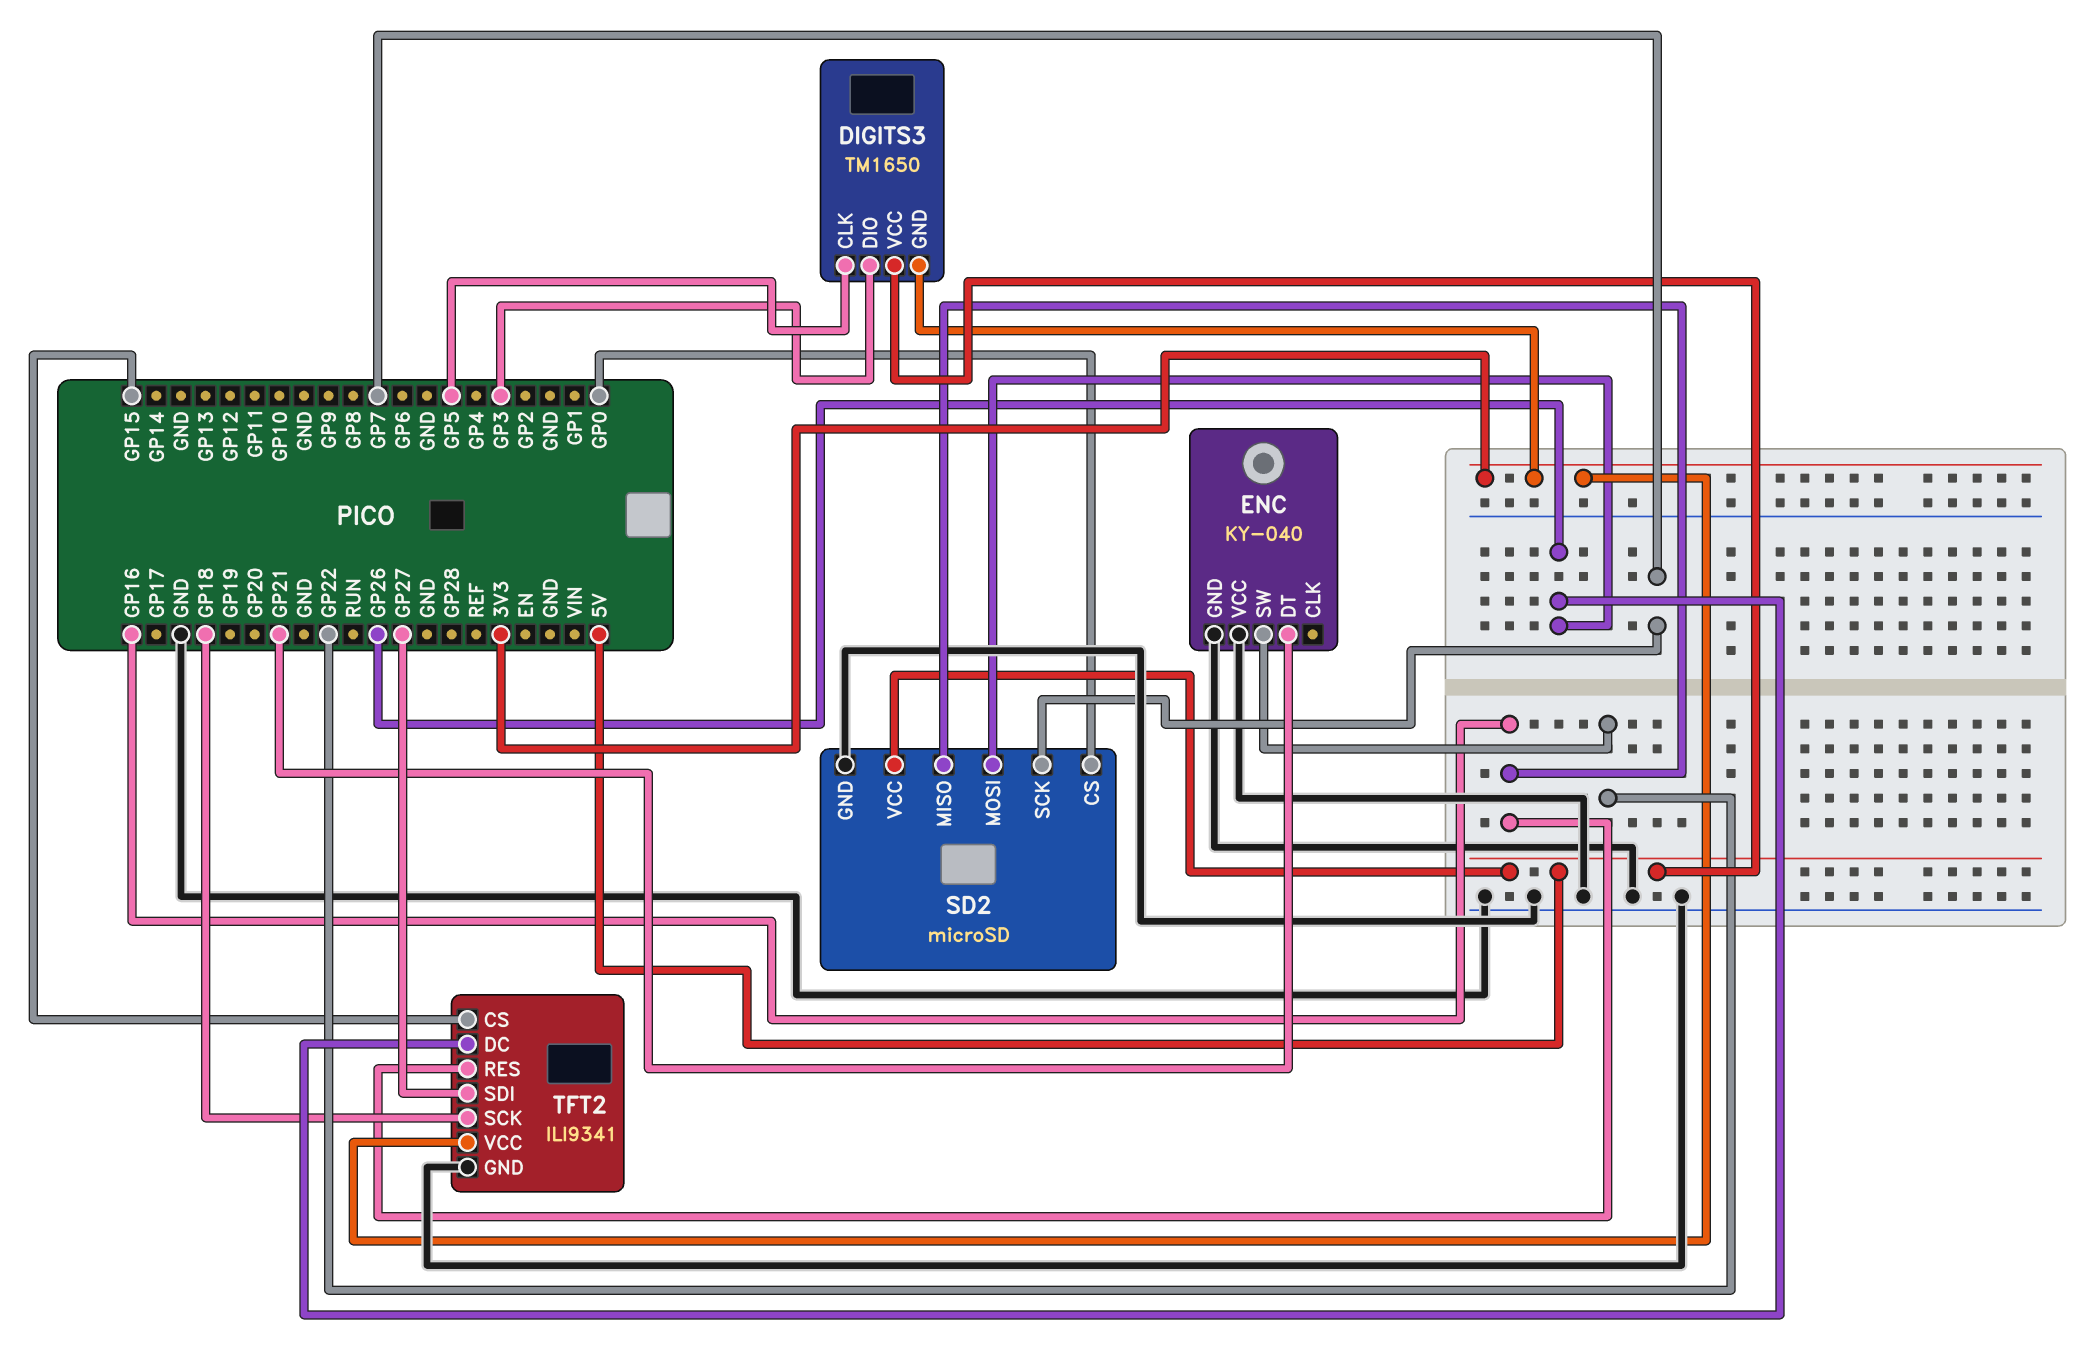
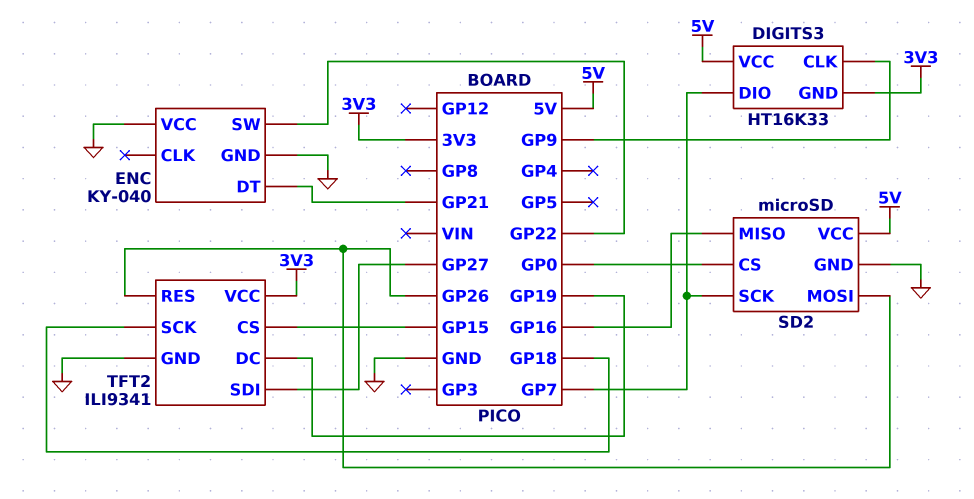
DIGITS3: TM1650 -> HT16K33
DIGITS3 pin CLK: GP5 -> GP9
DIGITS3 pin DIO: GP3 -> GP7
TFT2 pin DC: GP26 -> GP19
TFT2 pin RES: GP16 -> GP26

